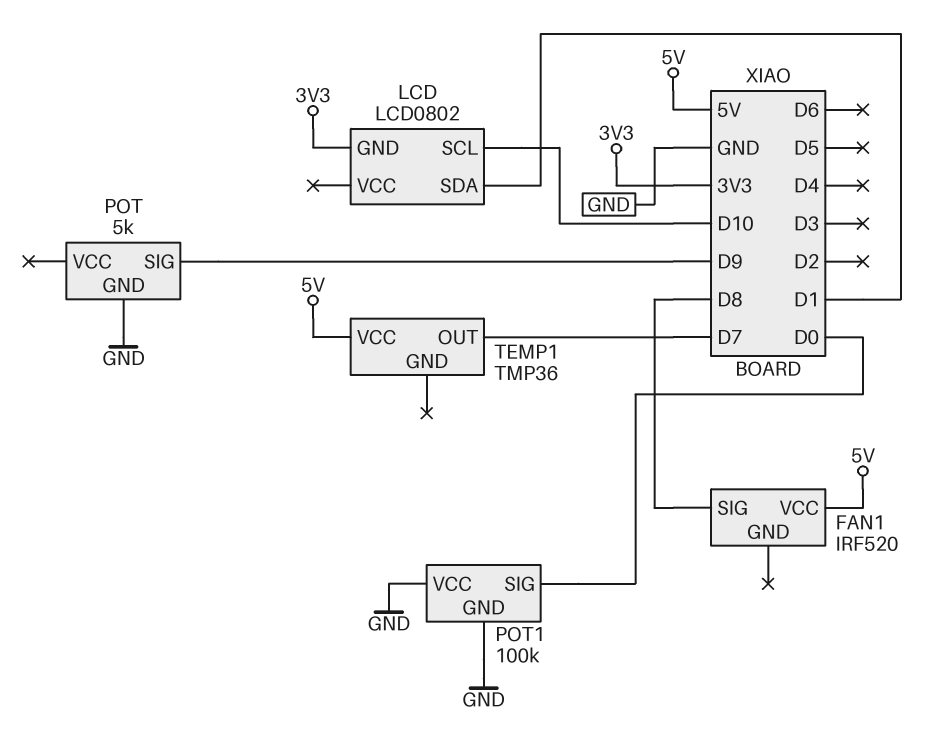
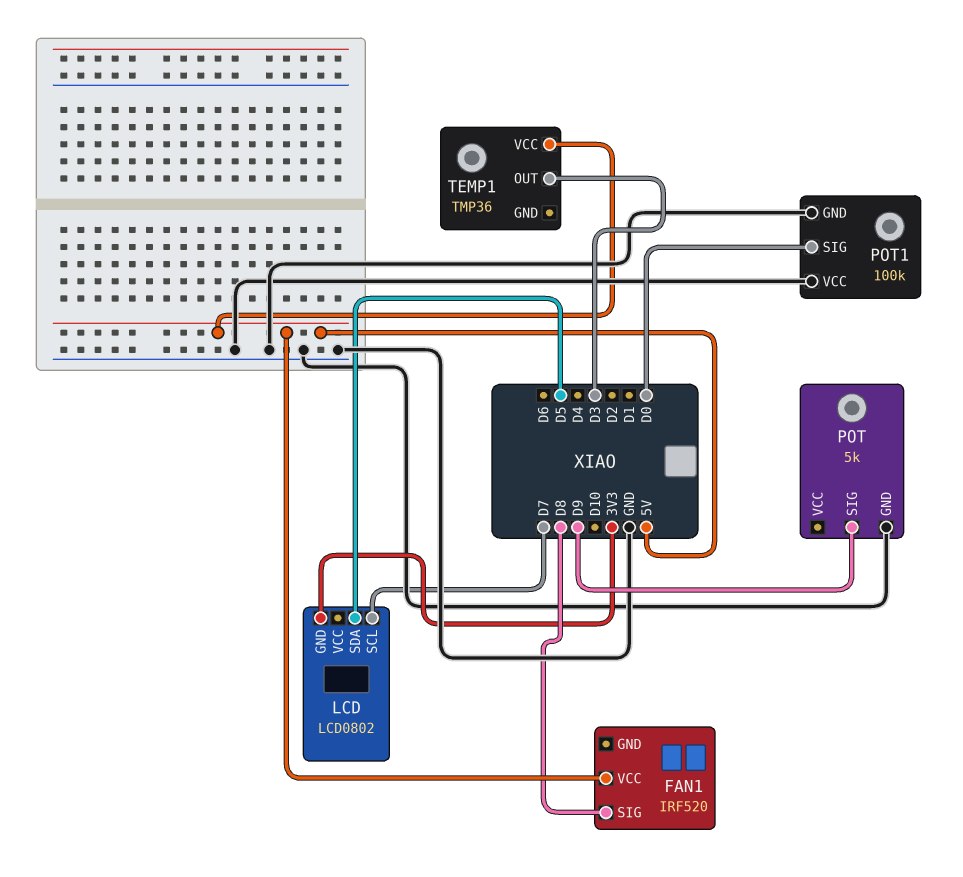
LCD pin SCL: D10 -> D7
LCD pin SDA: D1 -> D5
TEMP1 pin OUT: D7 -> D3

